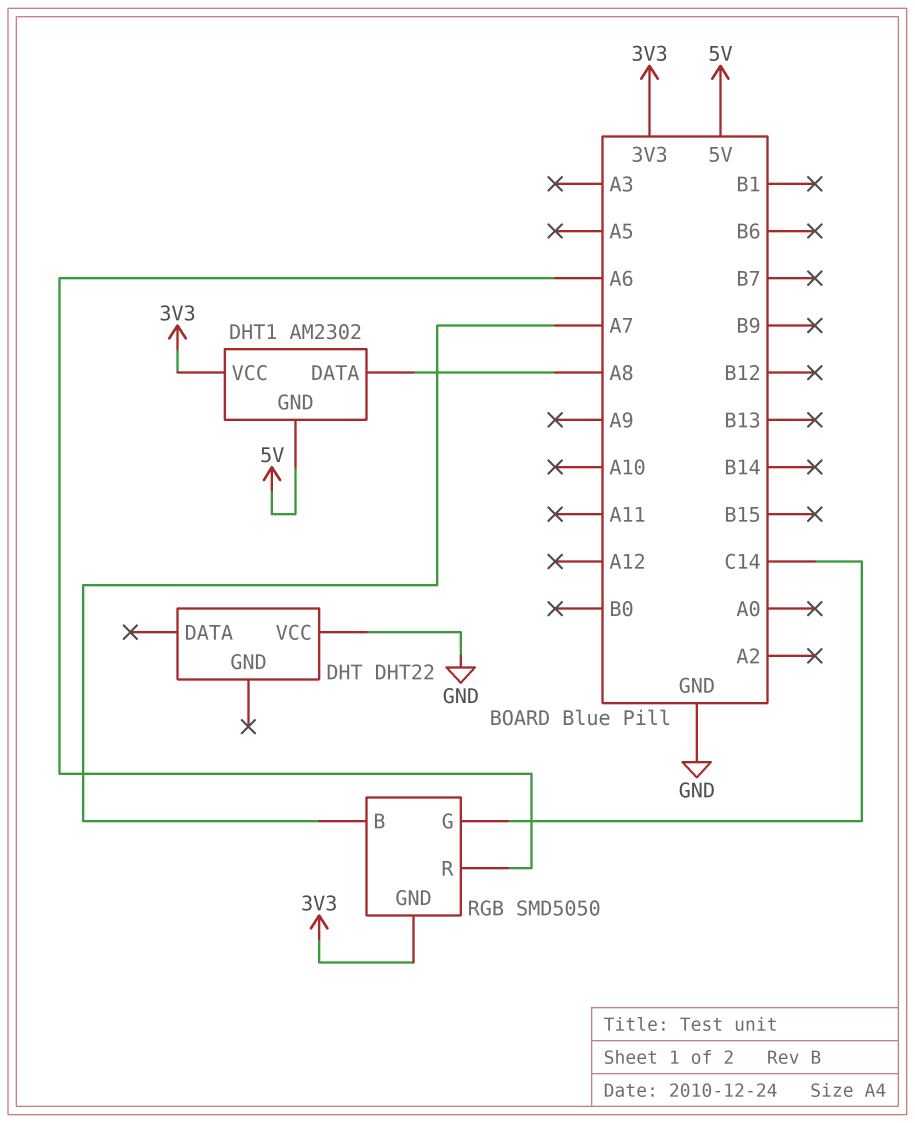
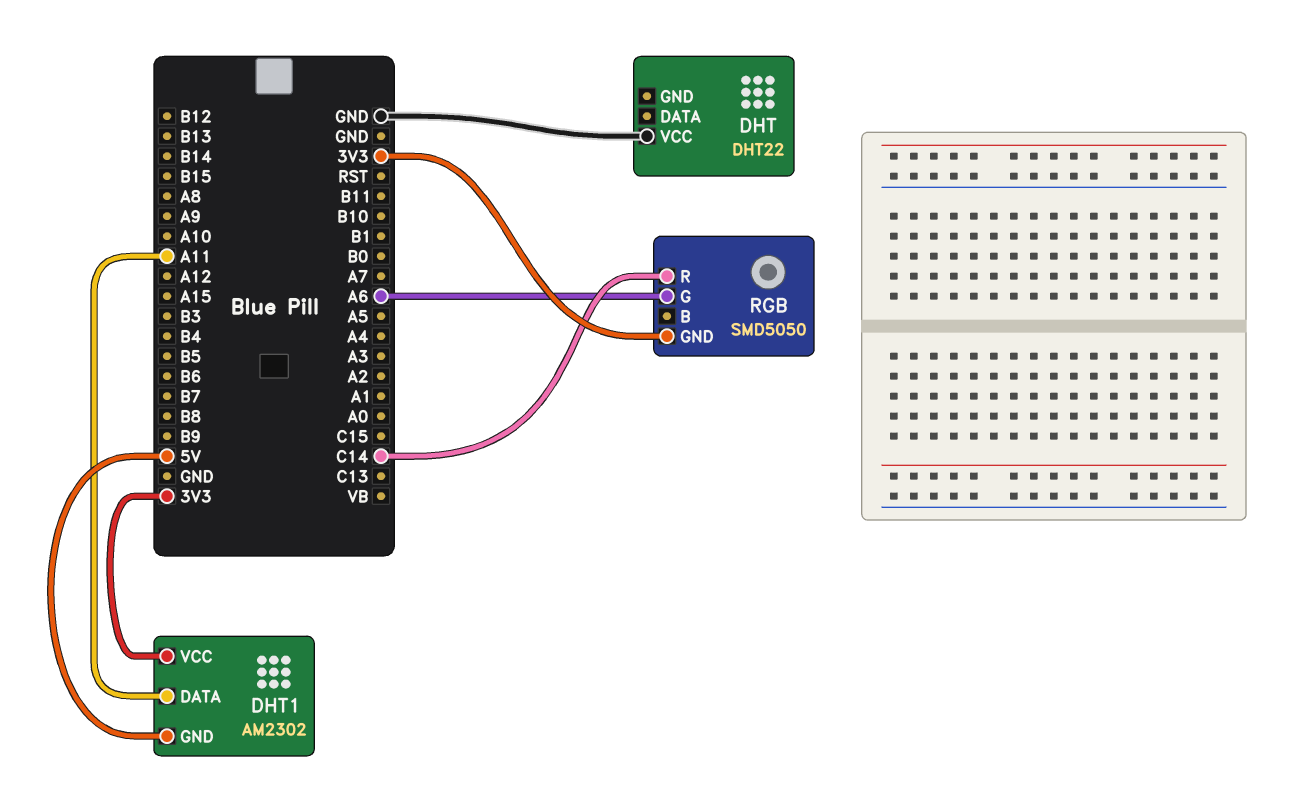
DHT1 pin DATA: A8 -> A11
RGB pin B: A7 -> none
RGB pin G: C14 -> A6
RGB pin R: A6 -> C14

